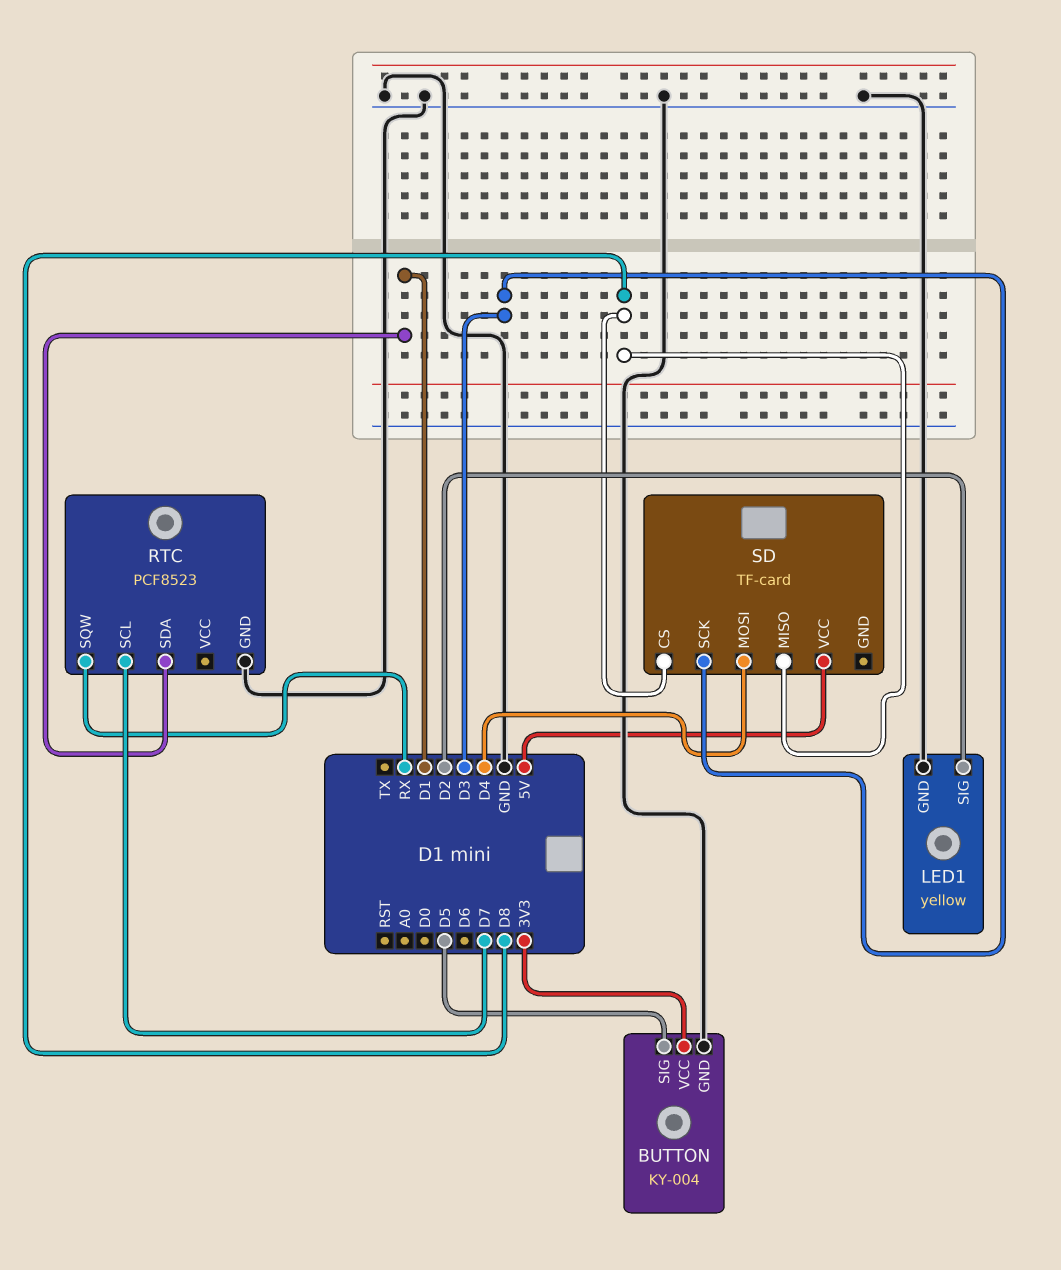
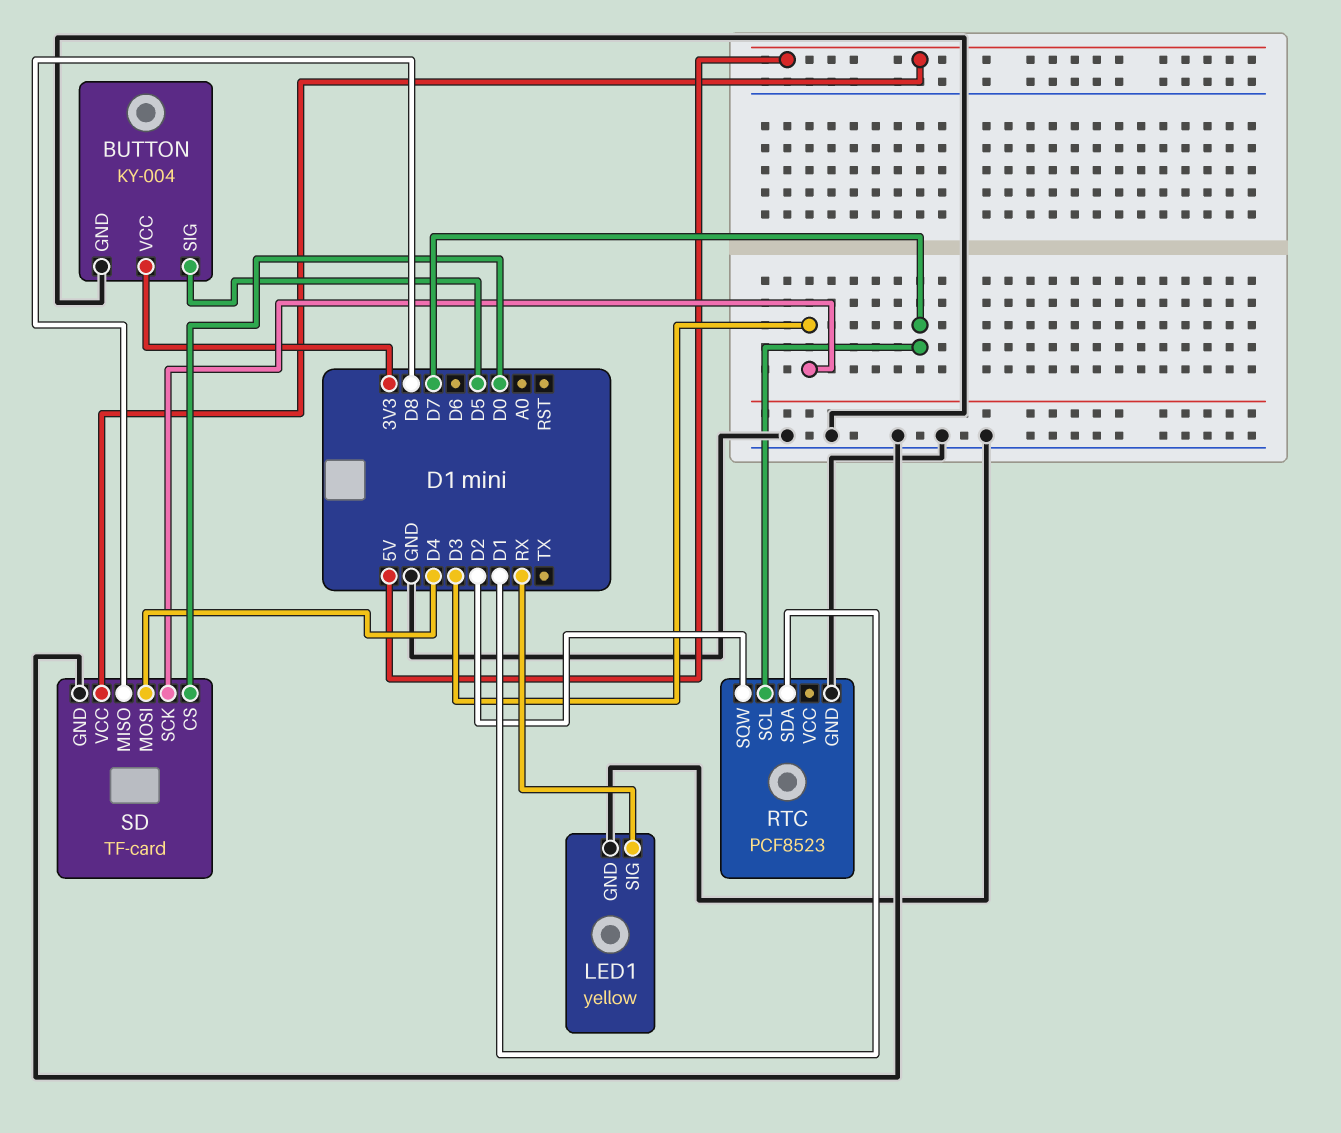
LED1 pin SIG: D2 -> RX
RTC pin SQW: RX -> D2
SD pin CS: D8 -> D0
SD pin GND: none -> GND

